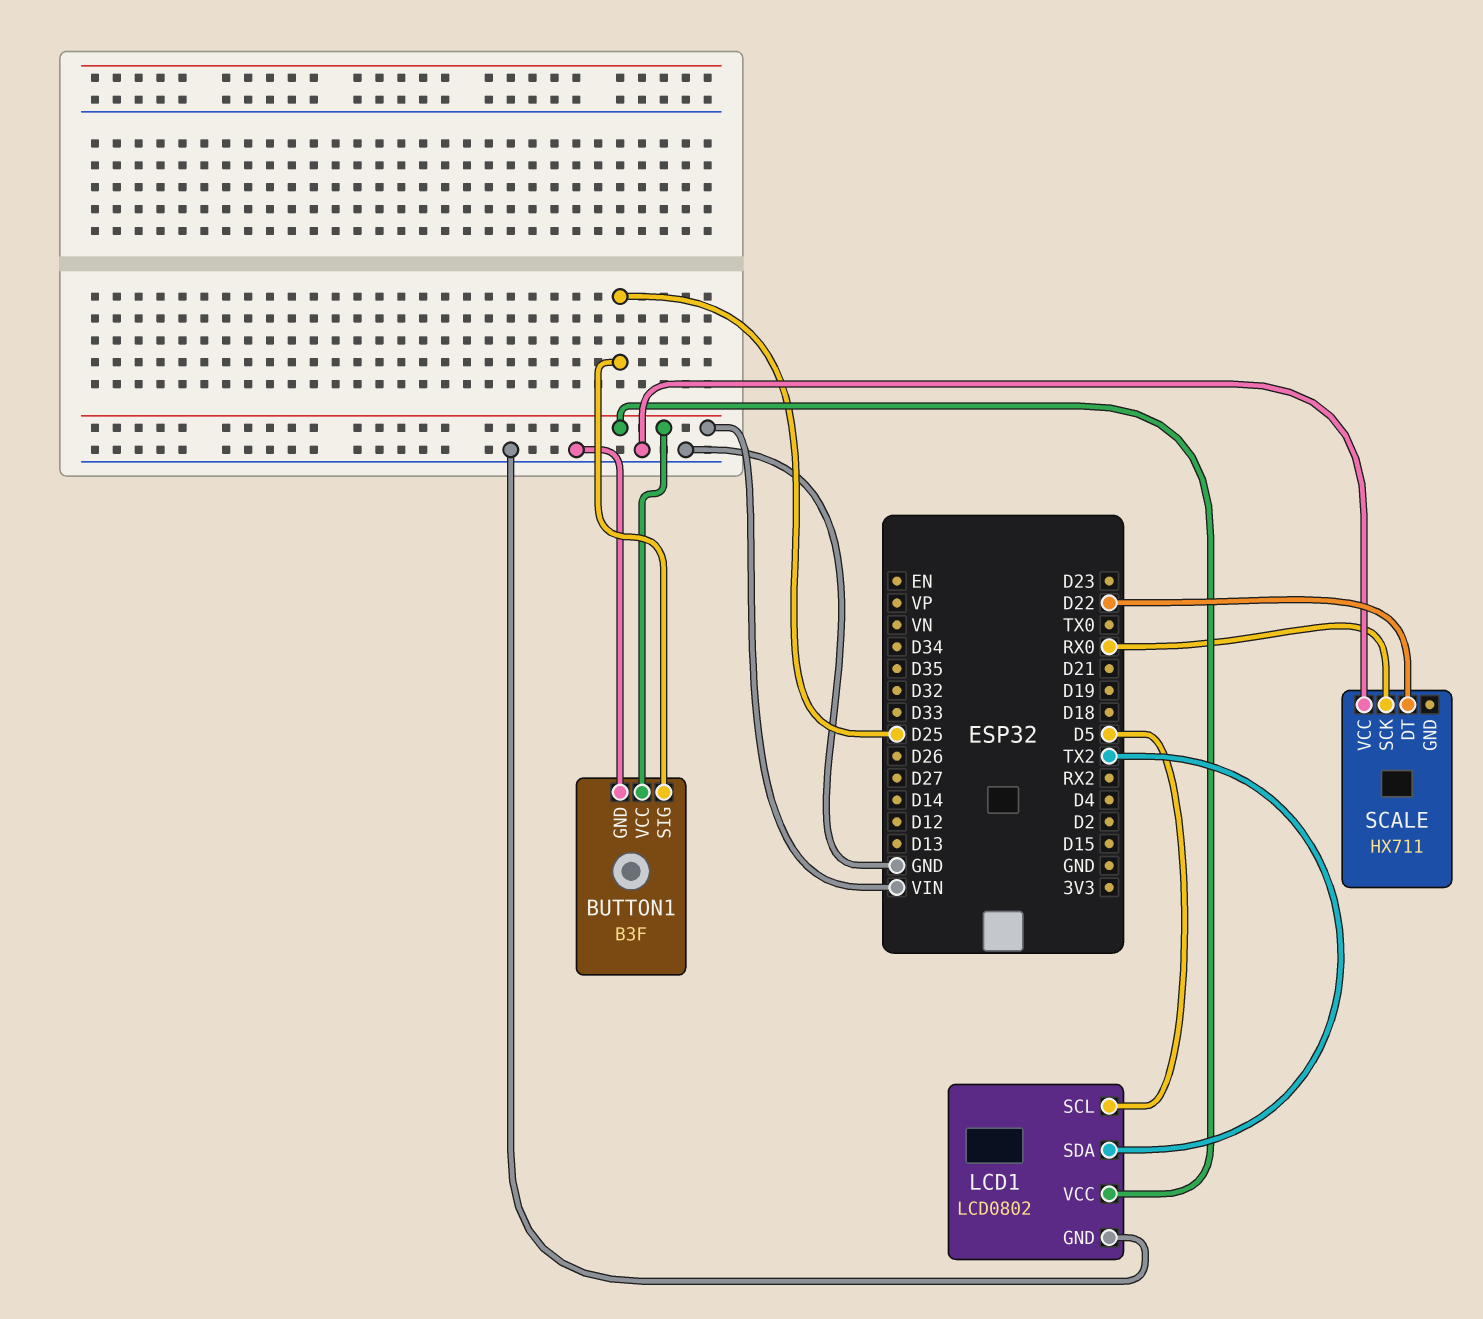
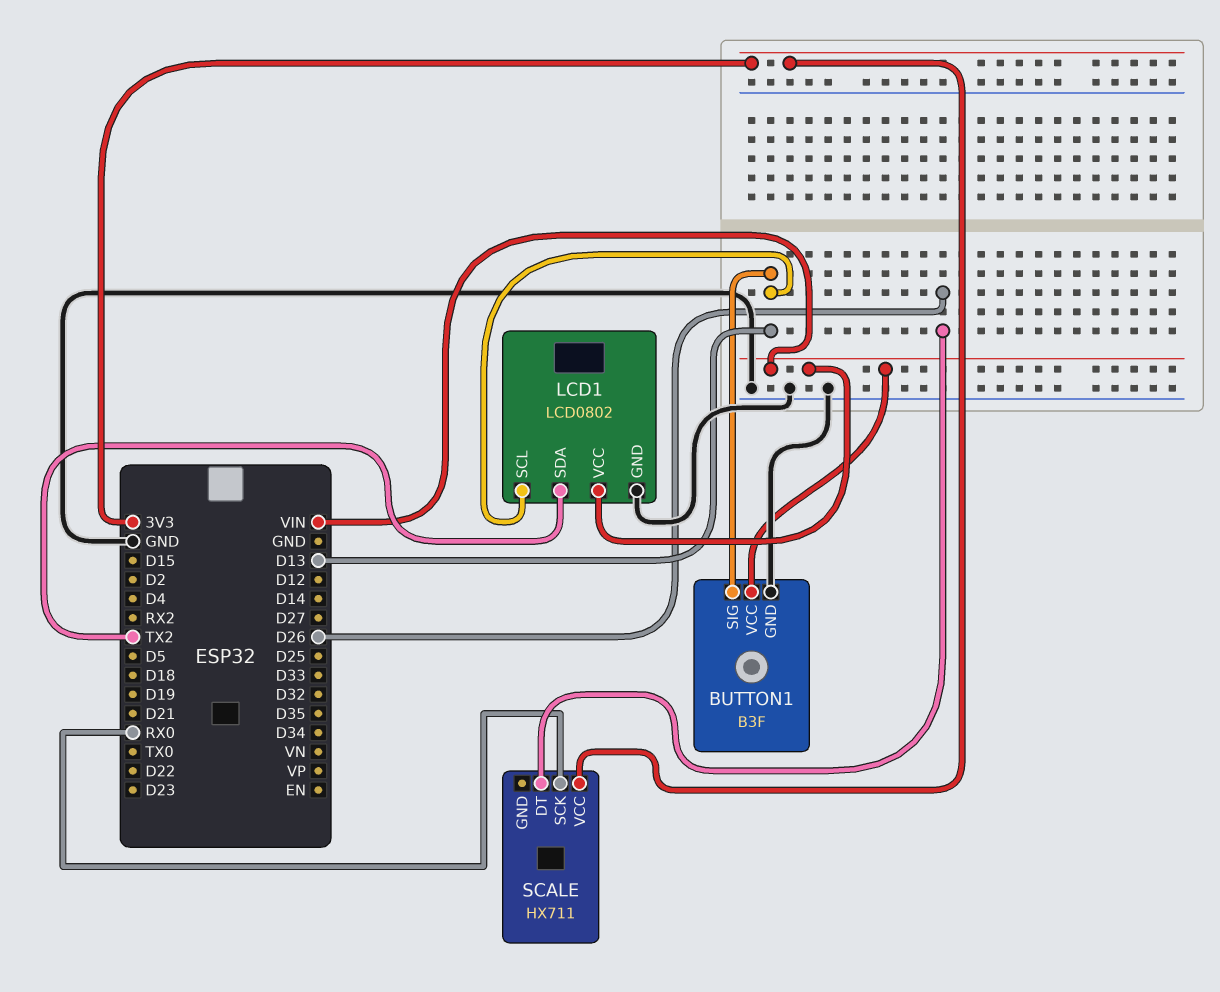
BUTTON1 pin SIG: D25 -> D13
LCD1 pin SCL: D5 -> D13
SCALE pin DT: D22 -> D26
SCALE pin VCC: GND -> 3V3

